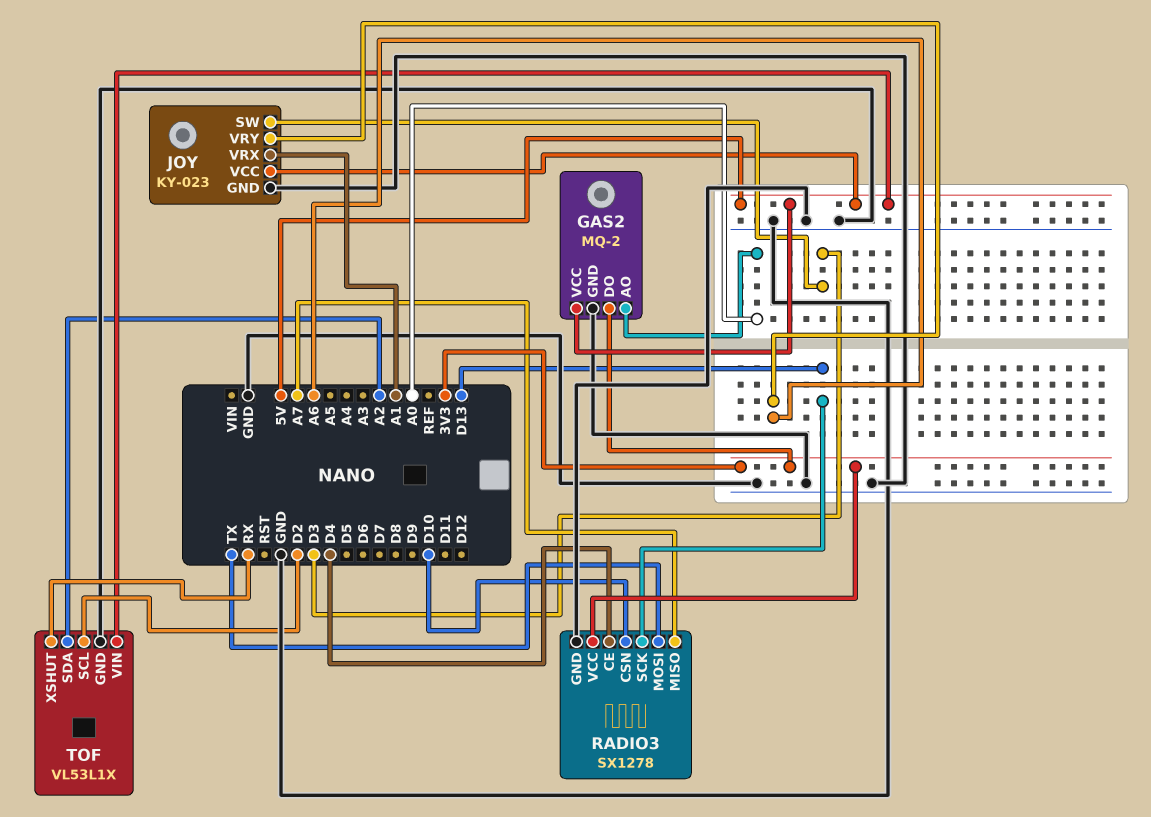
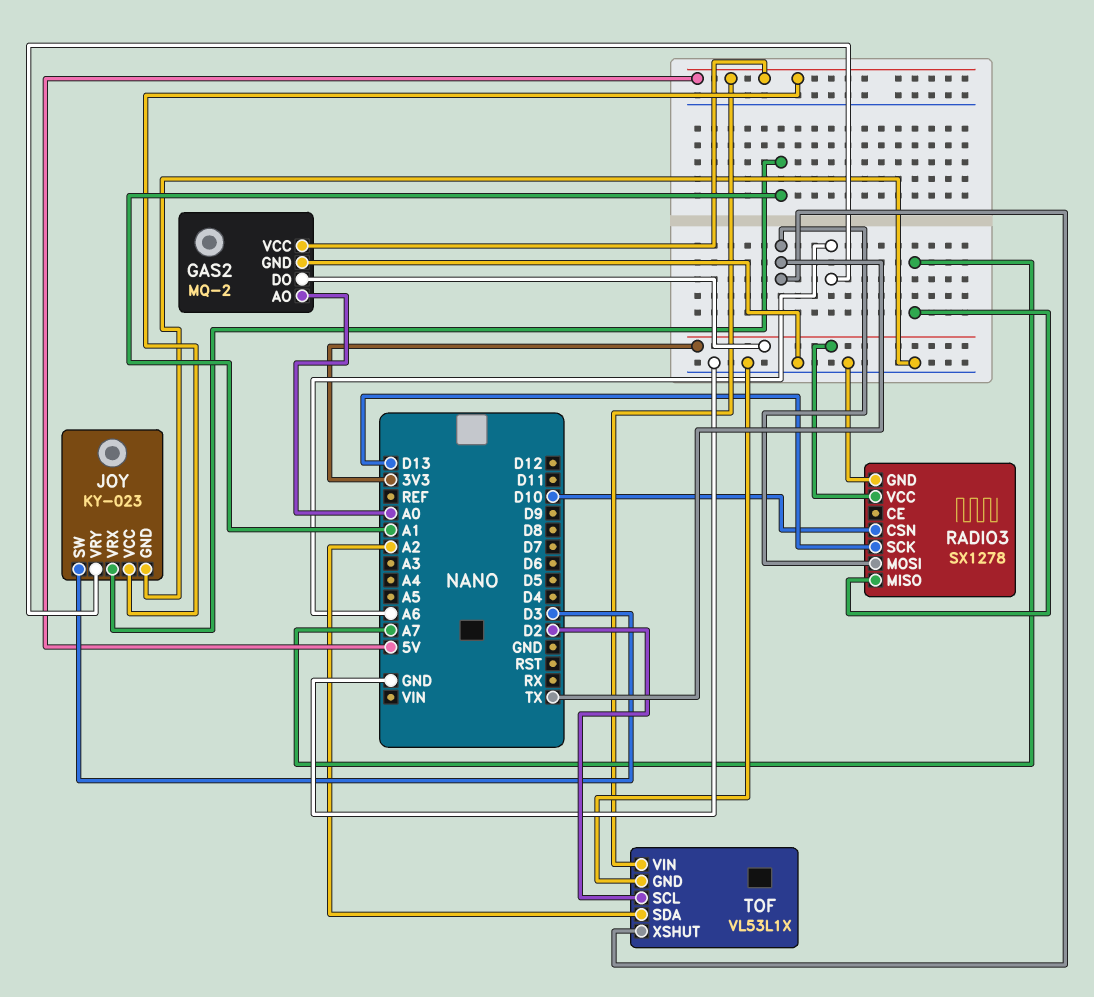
RADIO3 pin CE: D4 -> none
TOF pin XSHUT: RX -> TX

